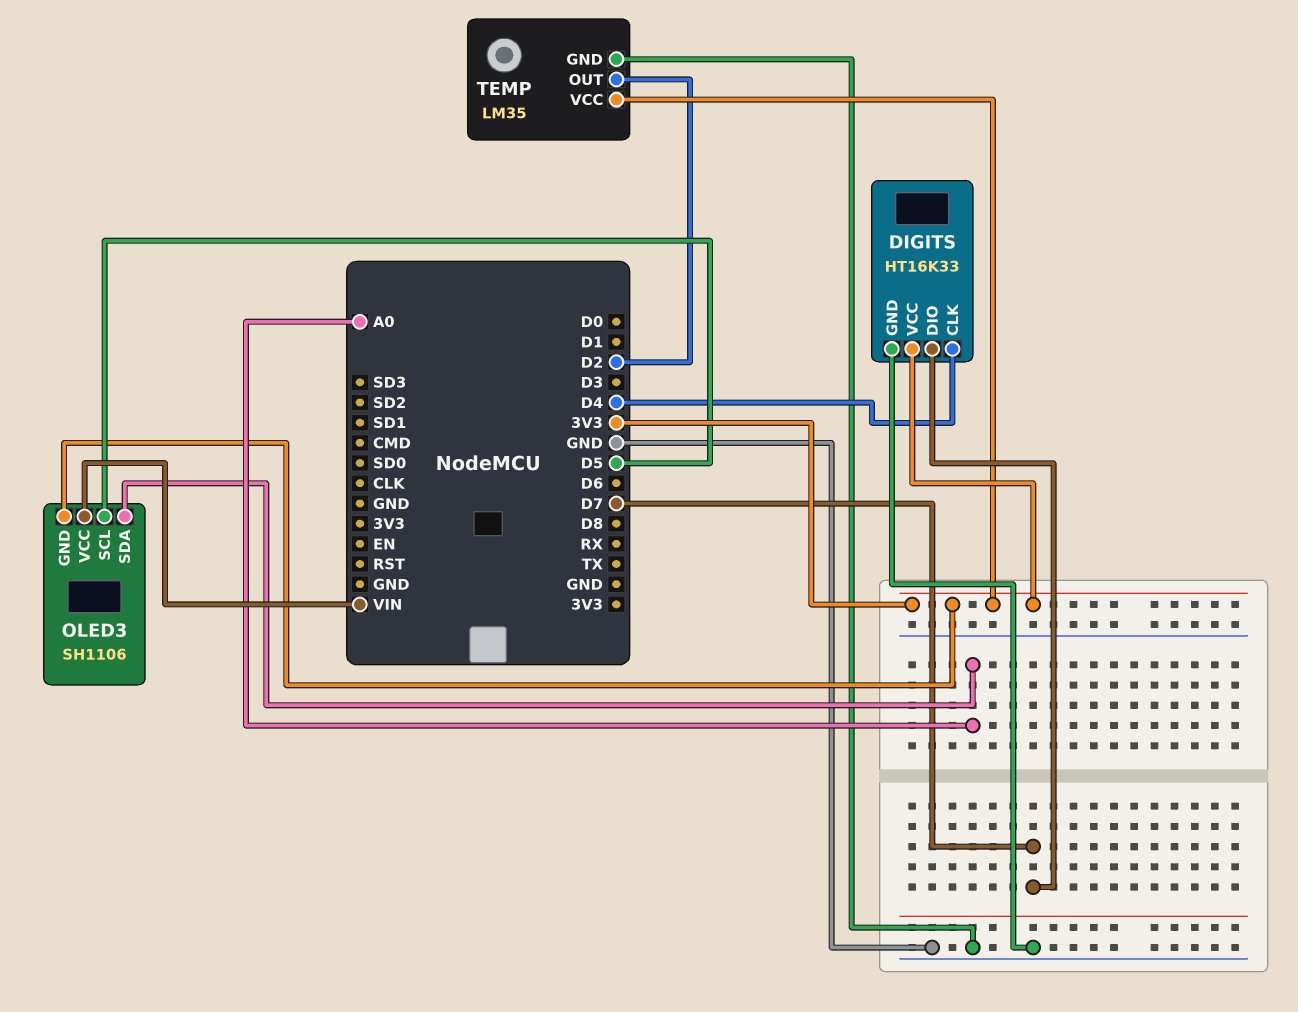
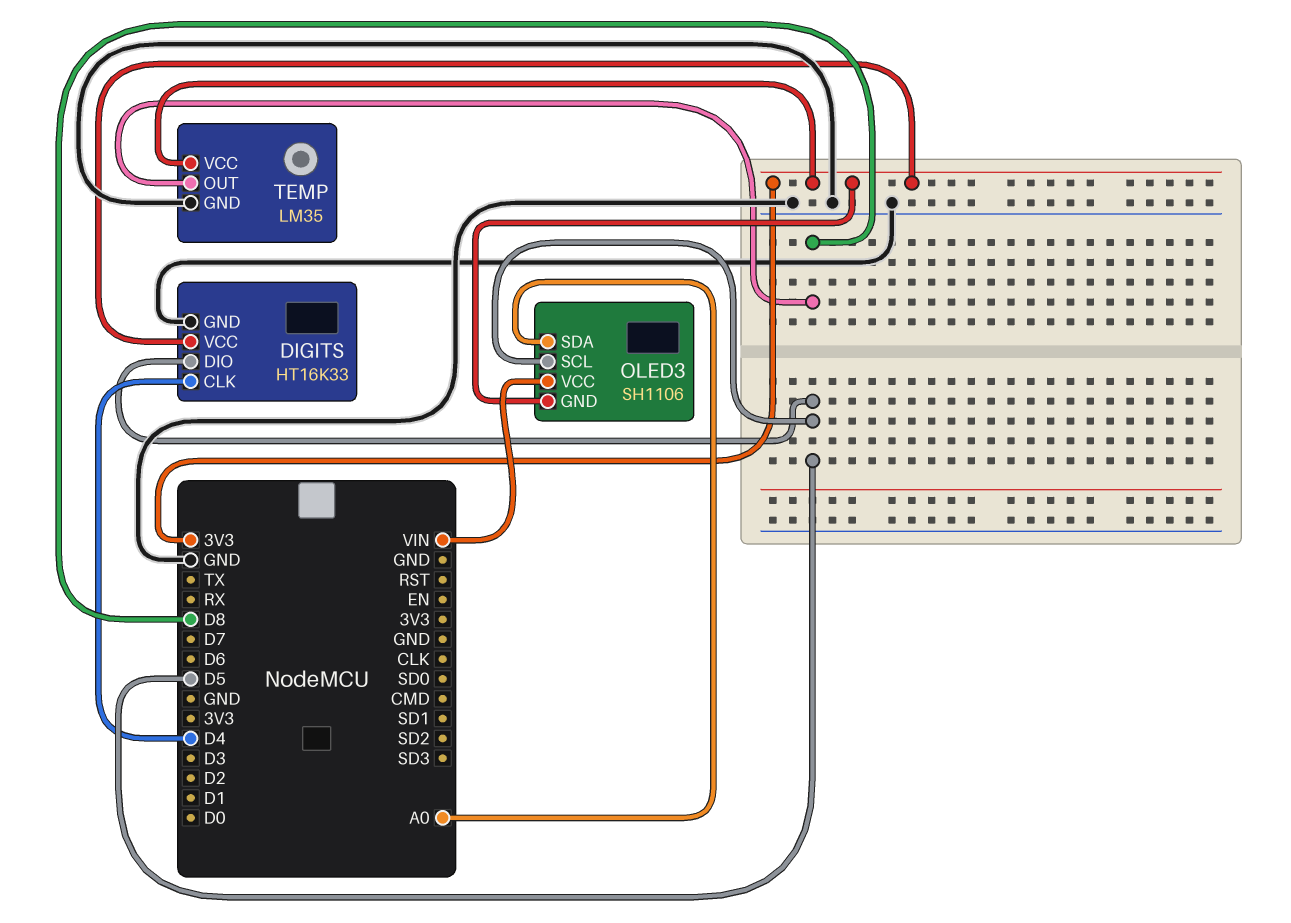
DIGITS pin DIO: D7 -> D5
TEMP pin OUT: D2 -> D8

